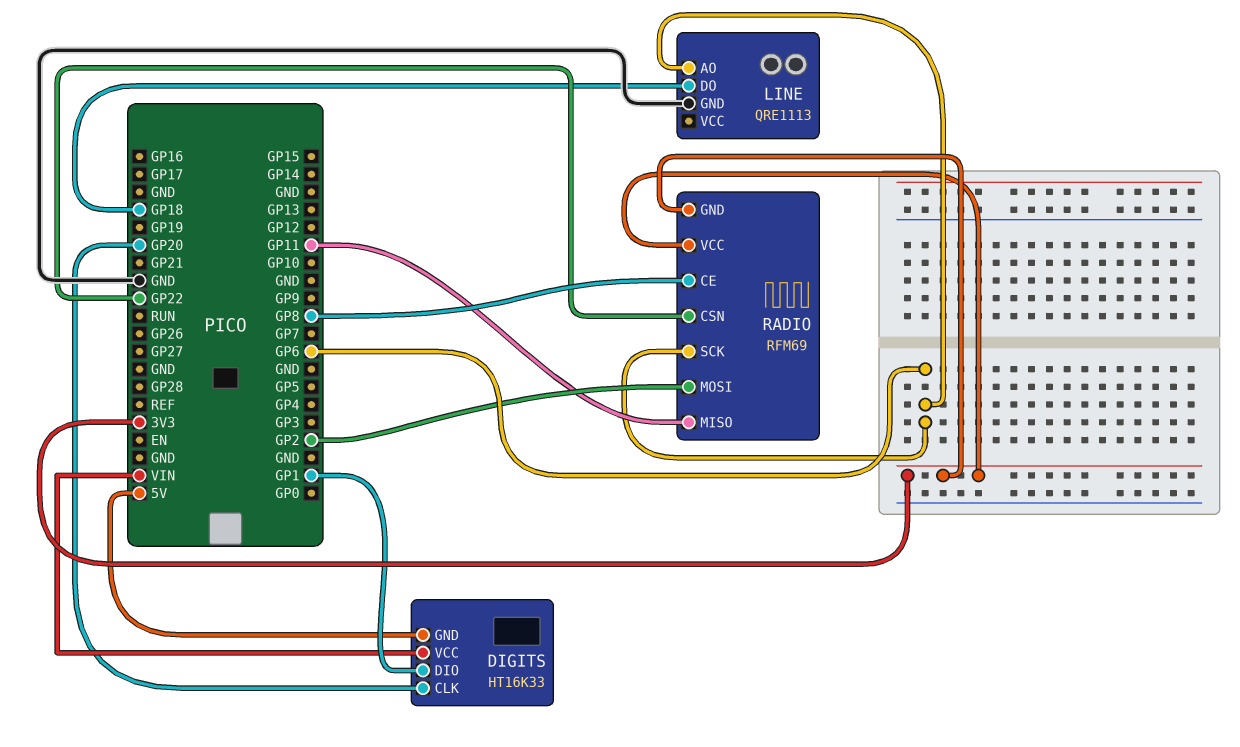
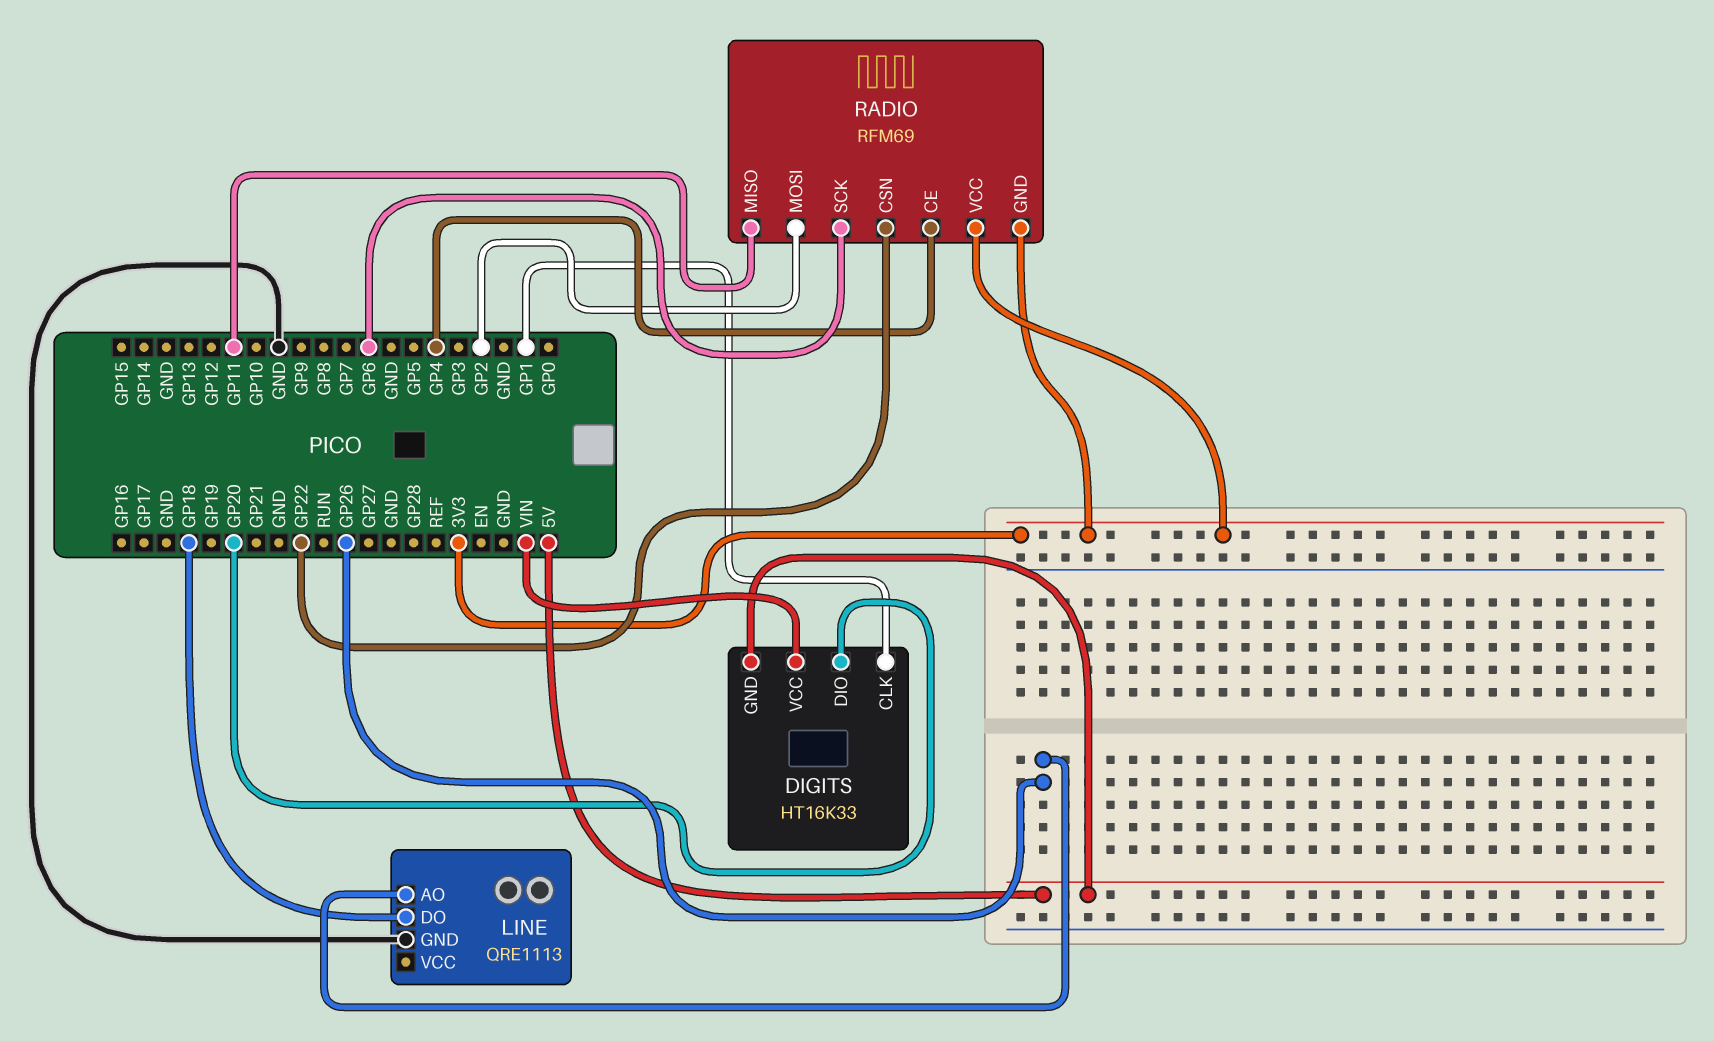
DIGITS pin CLK: GP20 -> GP1
DIGITS pin DIO: GP1 -> GP20
LINE pin AO: GP6 -> GP26
RADIO pin CE: GP8 -> GP4

